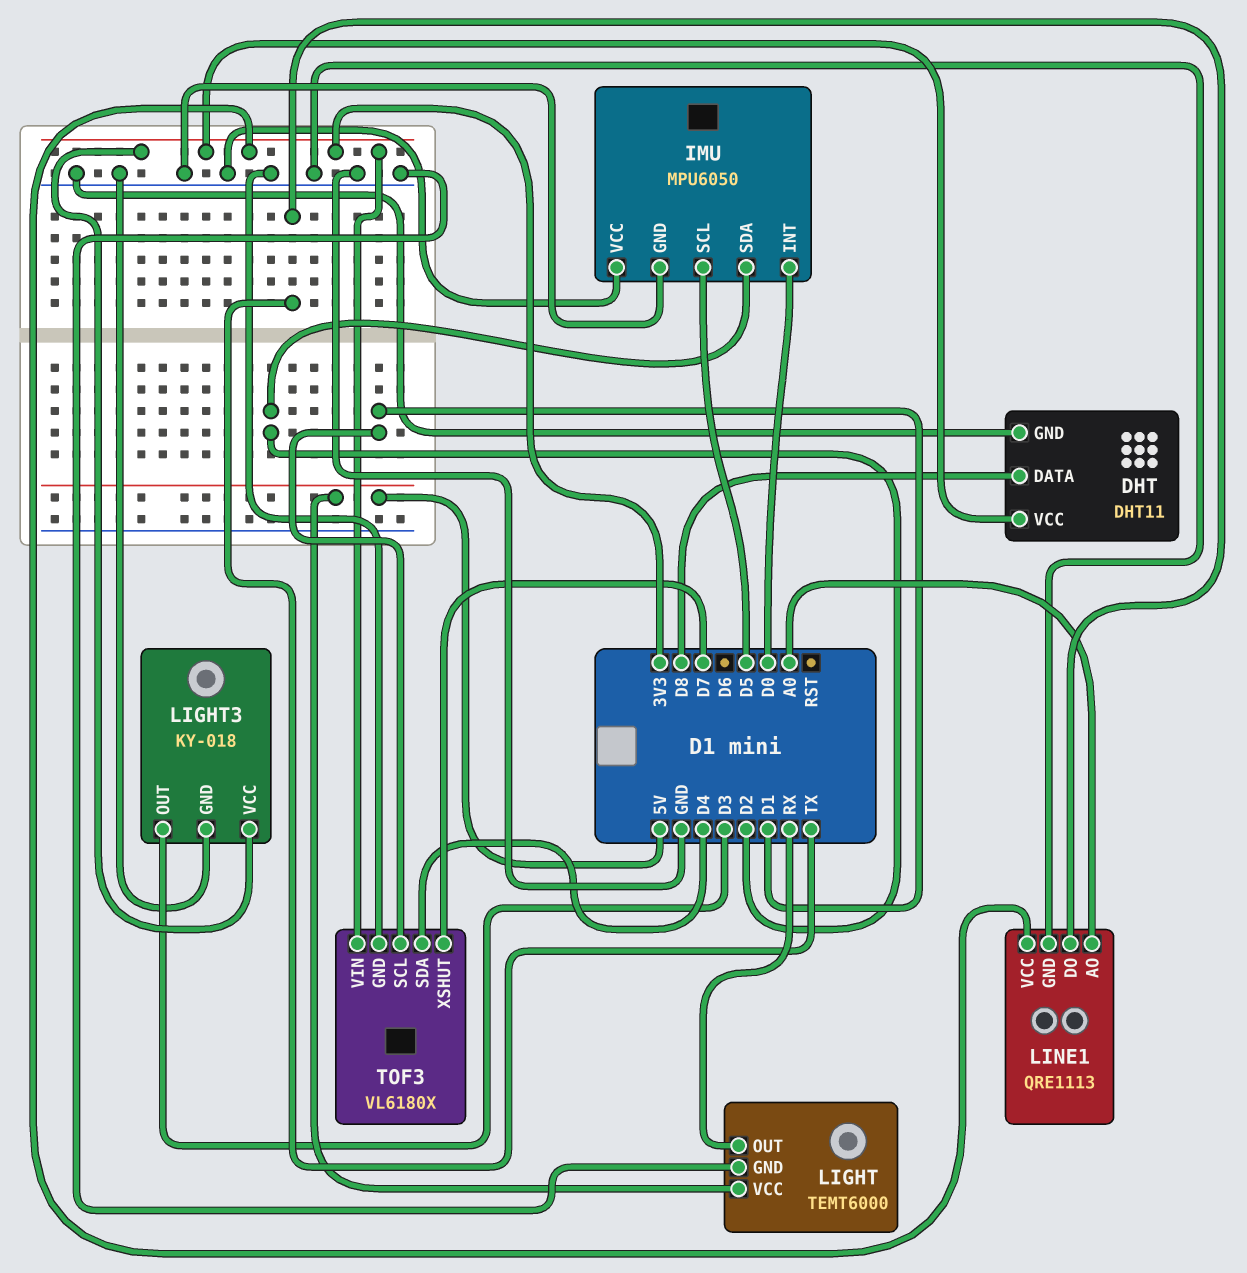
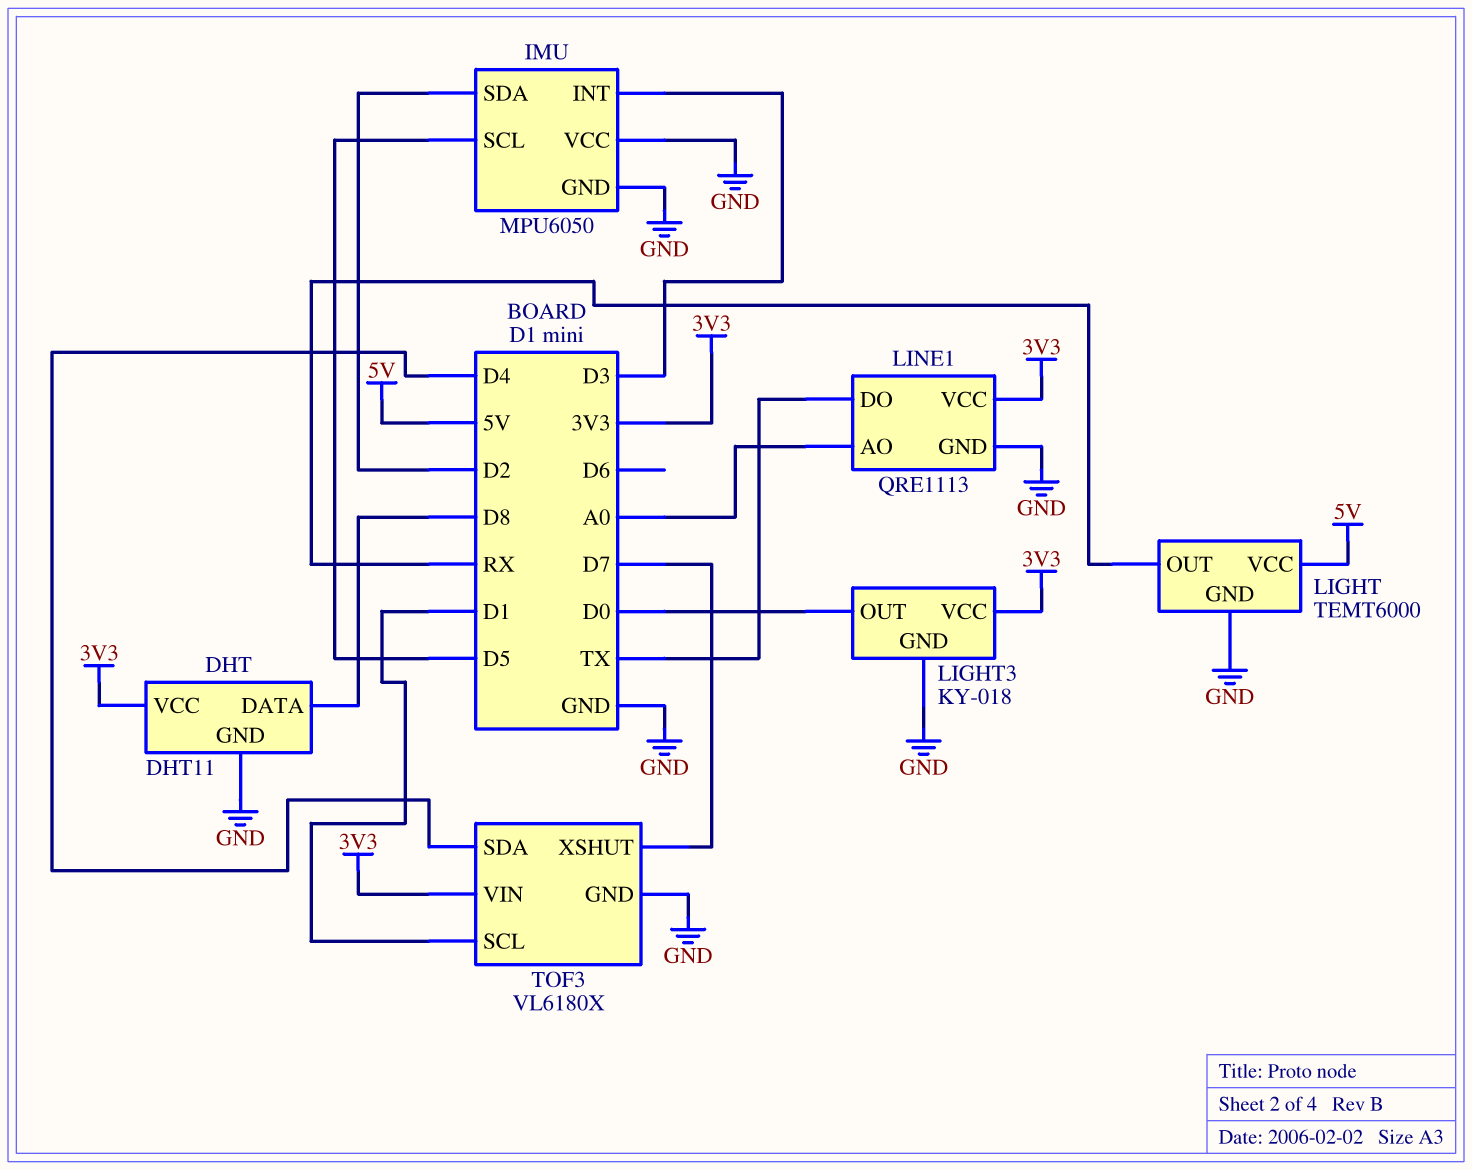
IMU pin INT: D0 -> D3
LIGHT3 pin OUT: D3 -> D0

